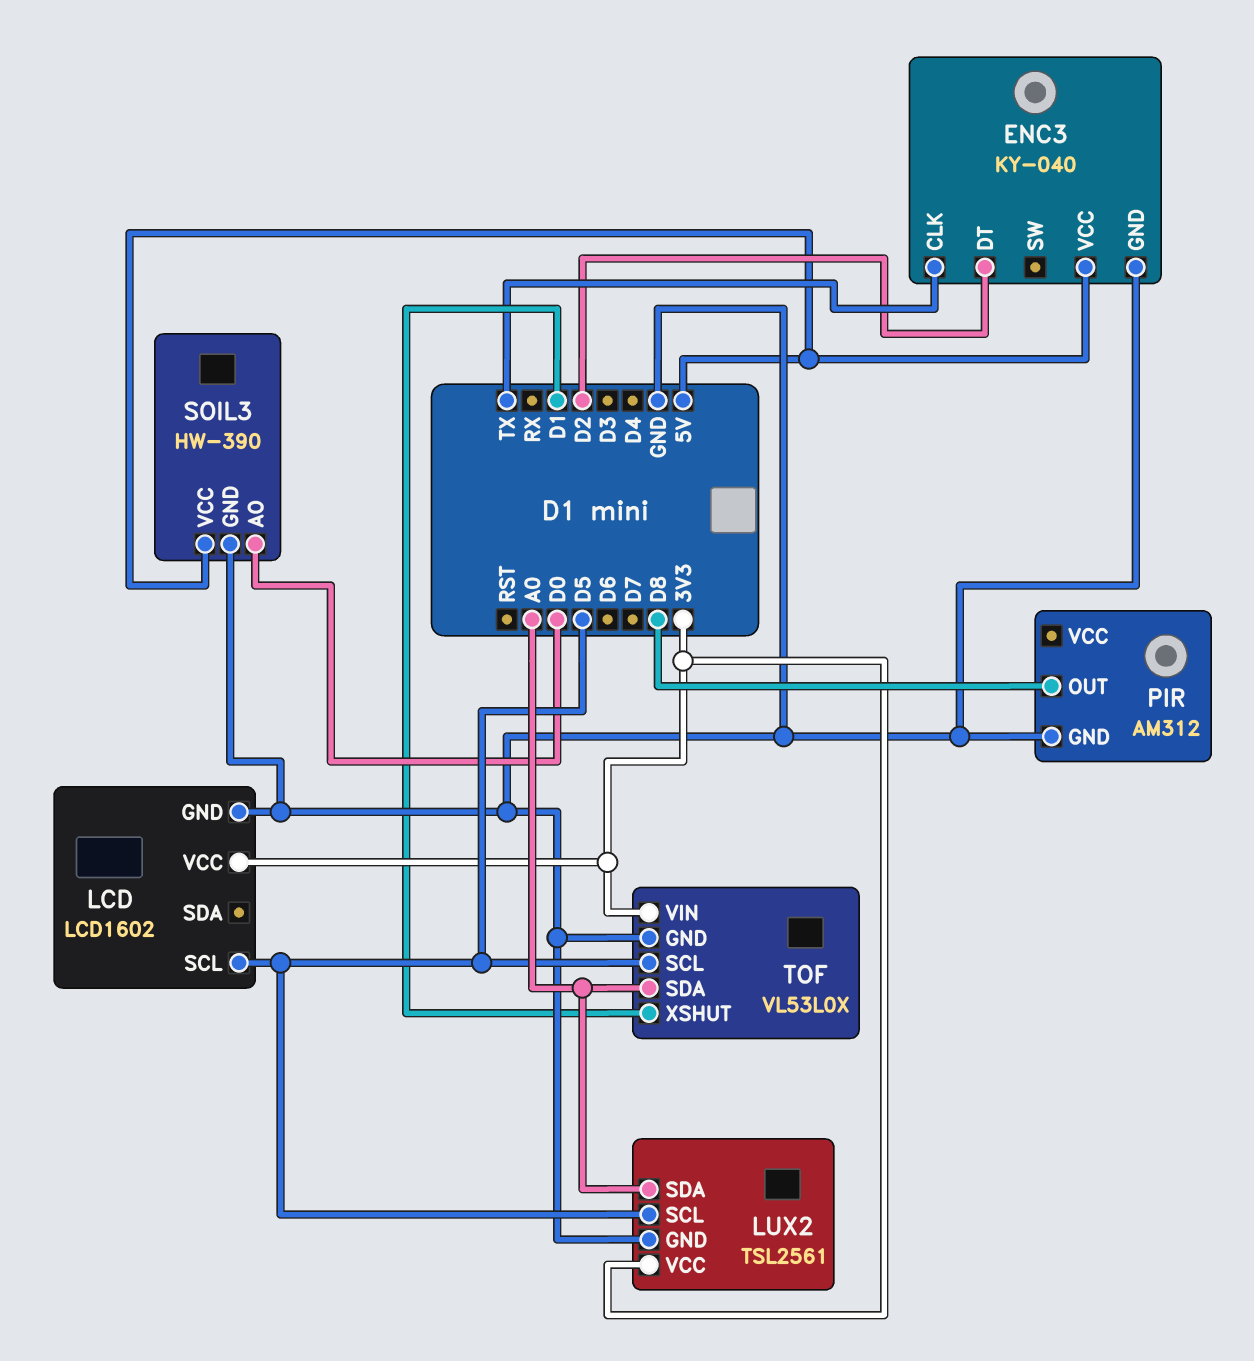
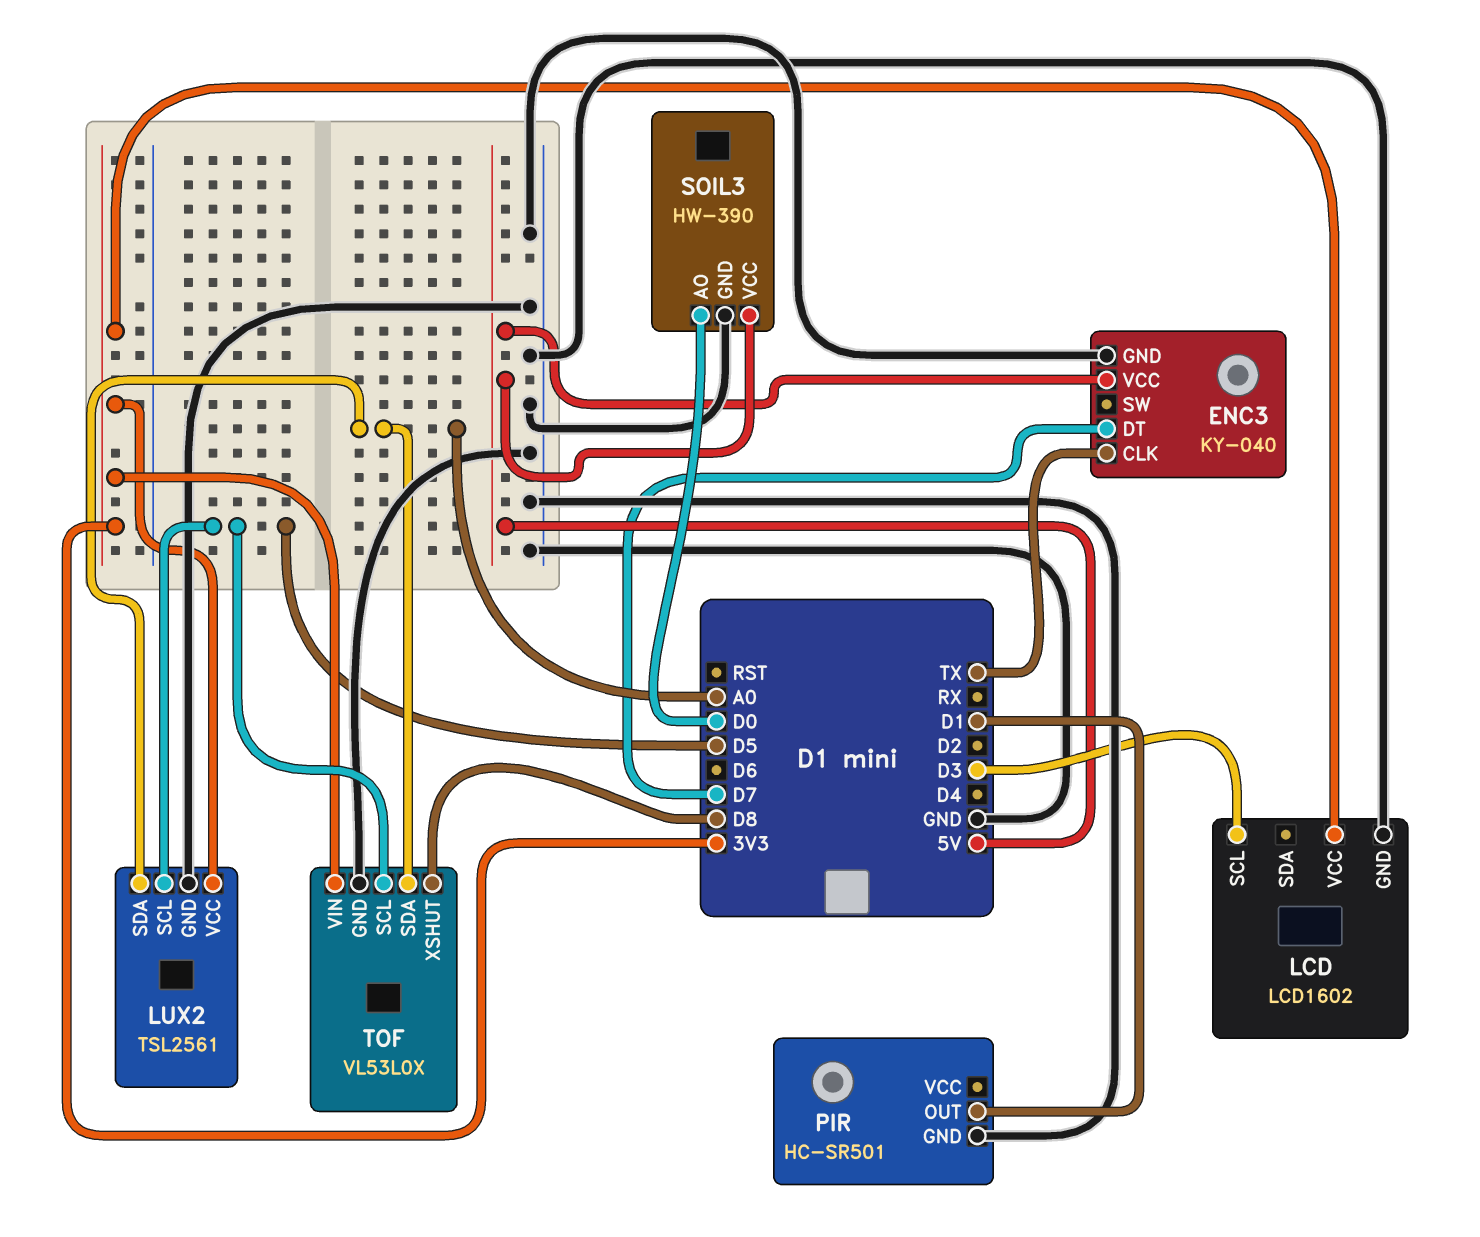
ENC3 pin DT: D2 -> D7
LCD pin SCL: D5 -> D3
PIR: AM312 -> HC-SR501
PIR pin OUT: D8 -> D1
TOF pin XSHUT: D1 -> D8

